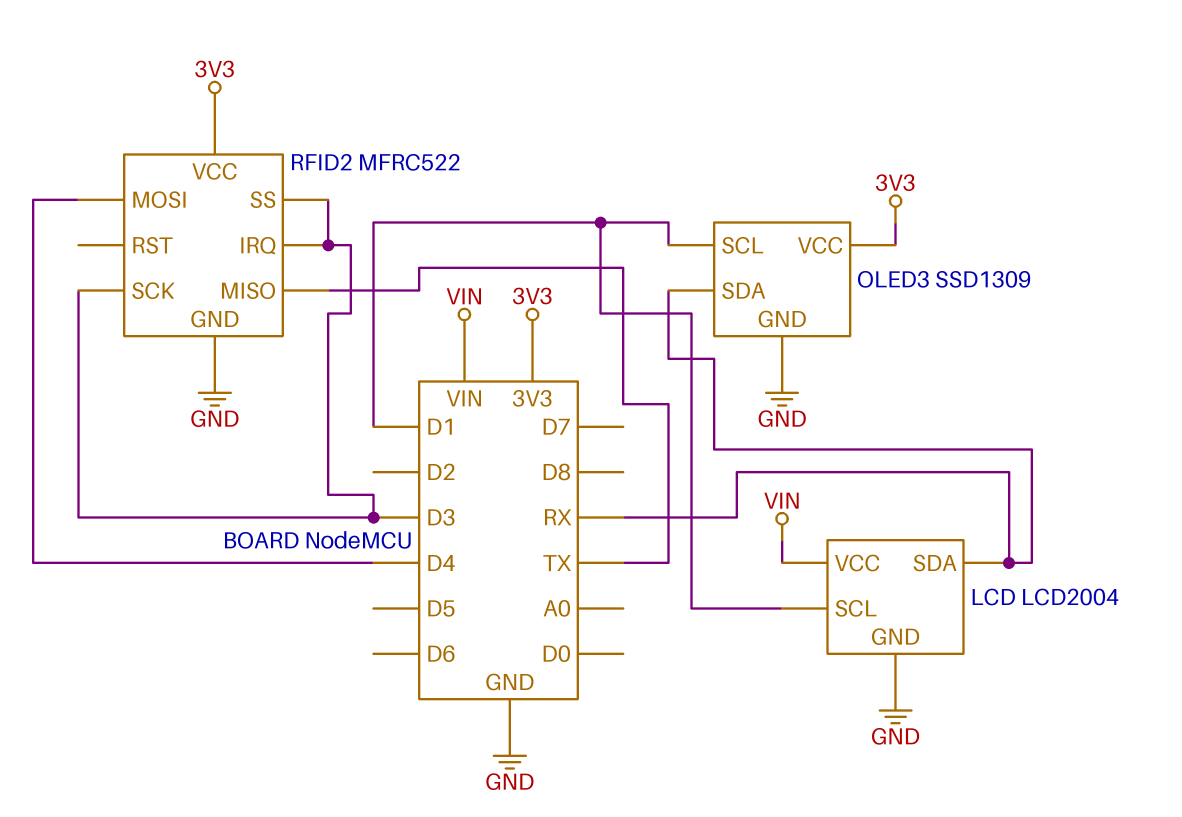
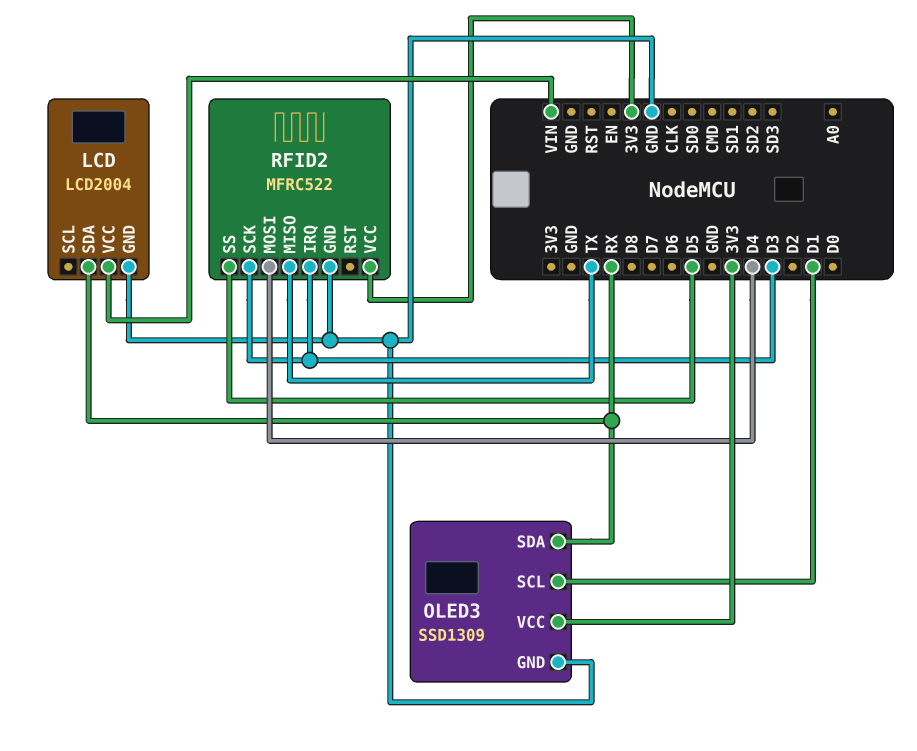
LCD pin SCL: D1 -> none
RFID2 pin SS: D3 -> D5

